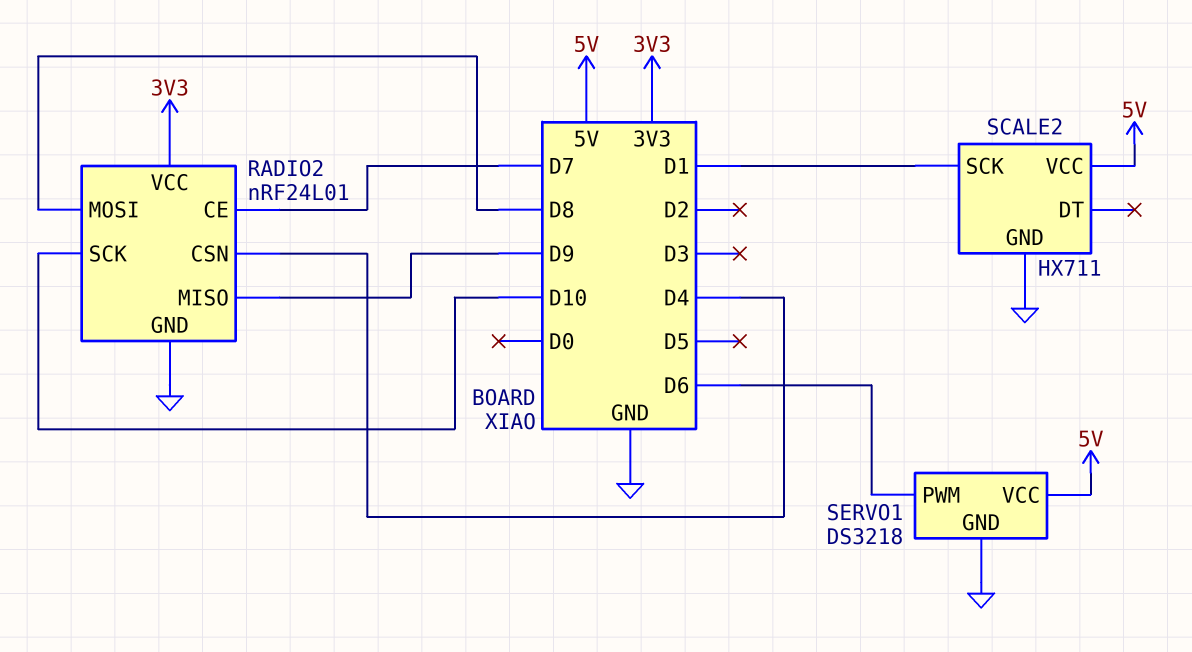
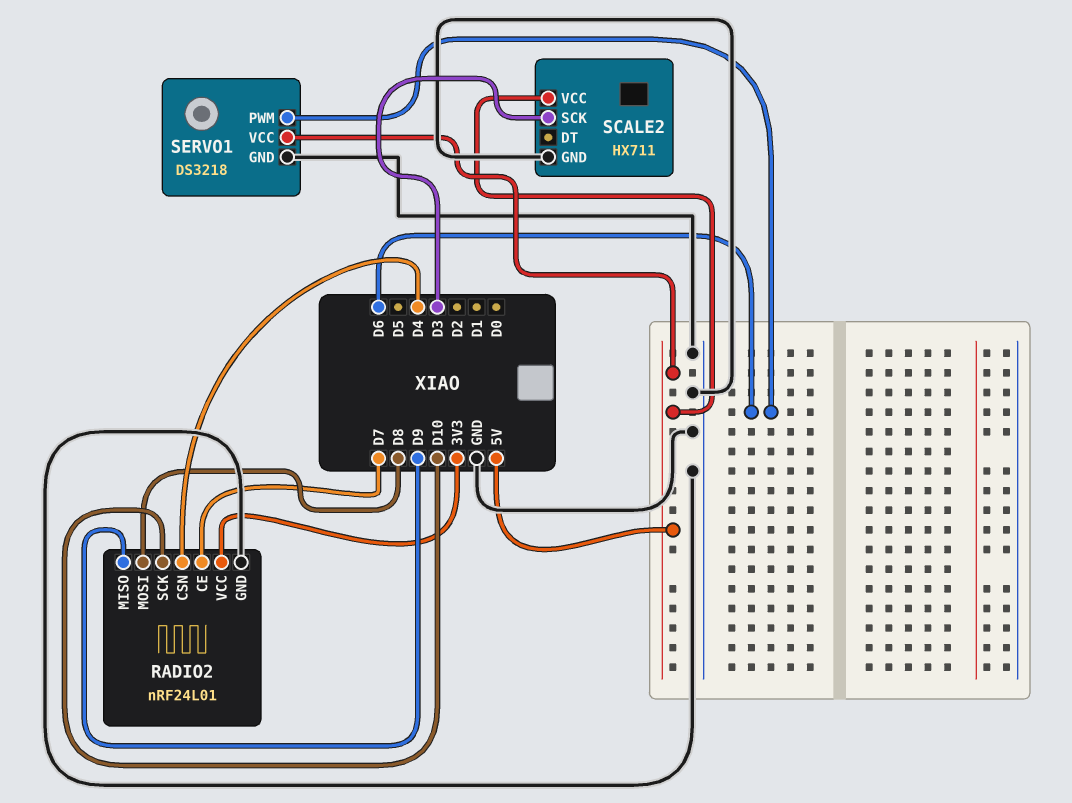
SCALE2 pin SCK: D1 -> D3

